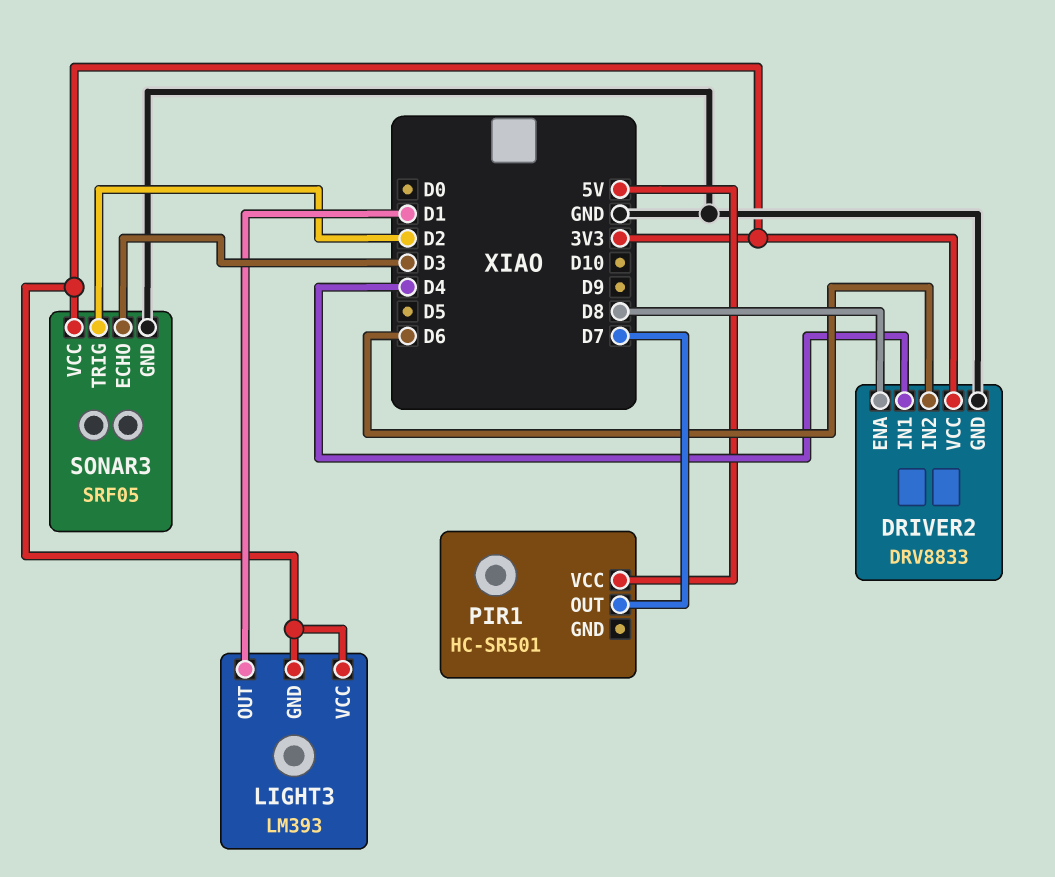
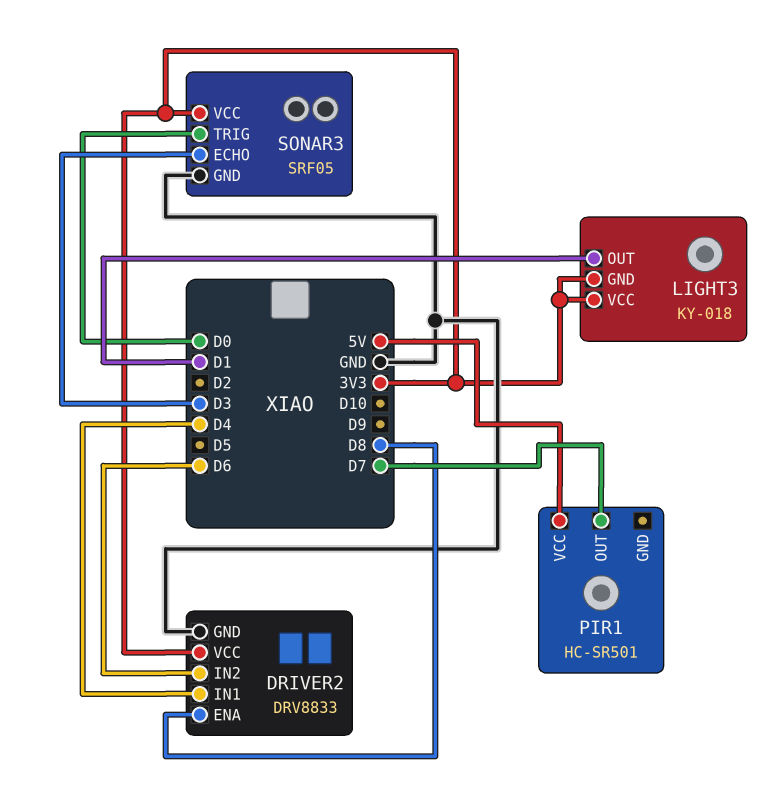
LIGHT3: LM393 -> KY-018
SONAR3 pin TRIG: D2 -> D0

